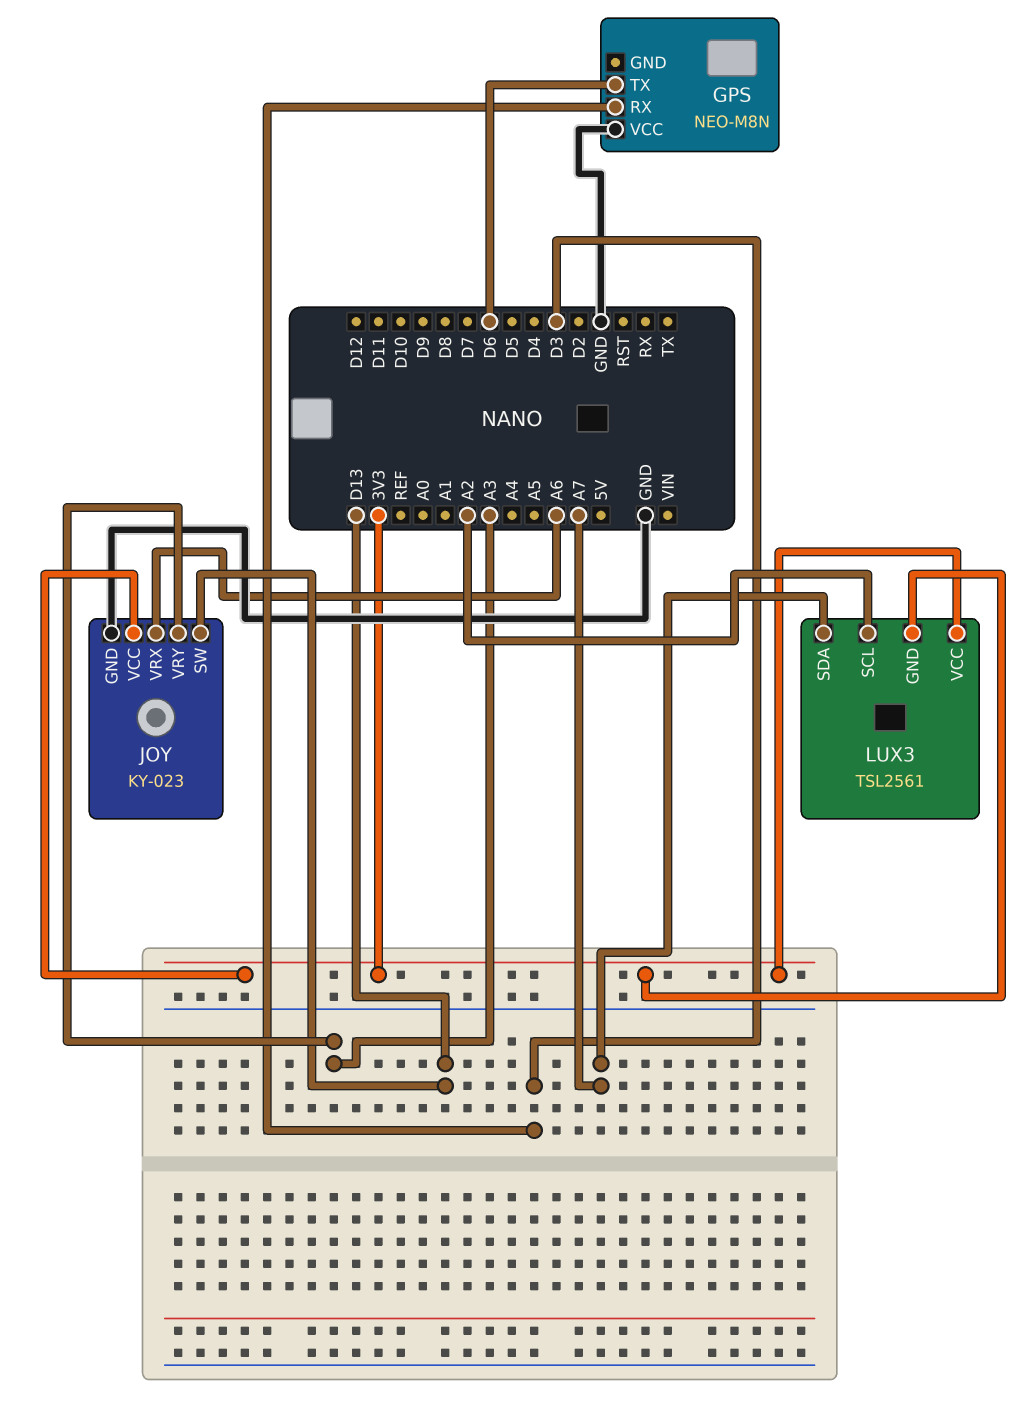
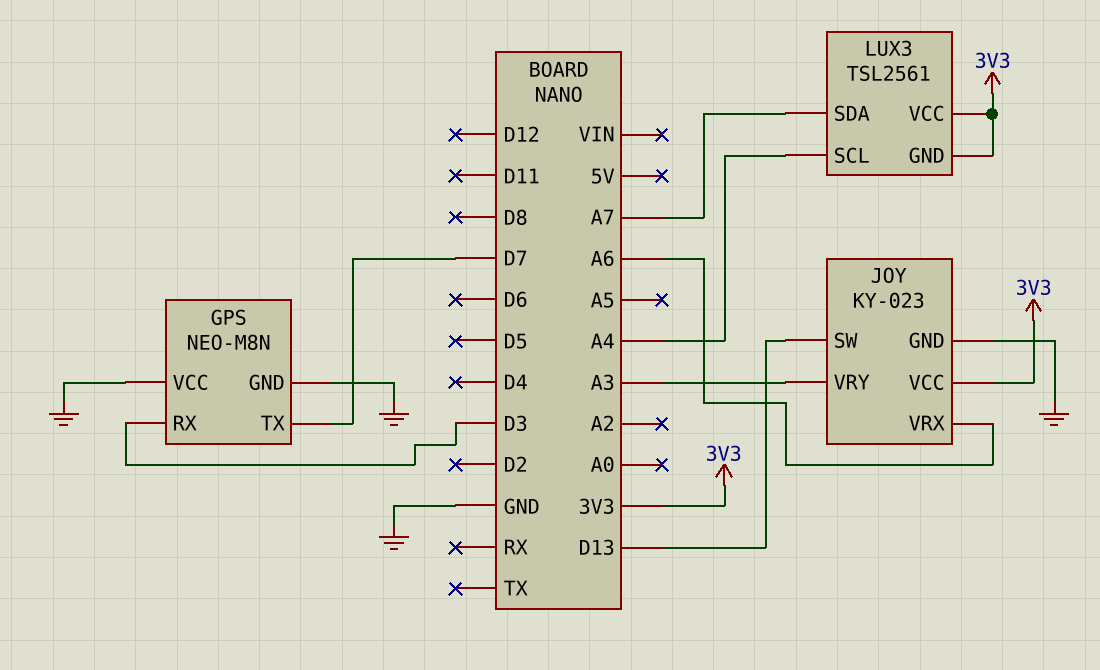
GPS pin GND: none -> GND
GPS pin TX: D6 -> D7
LUX3 pin SCL: A2 -> A4

